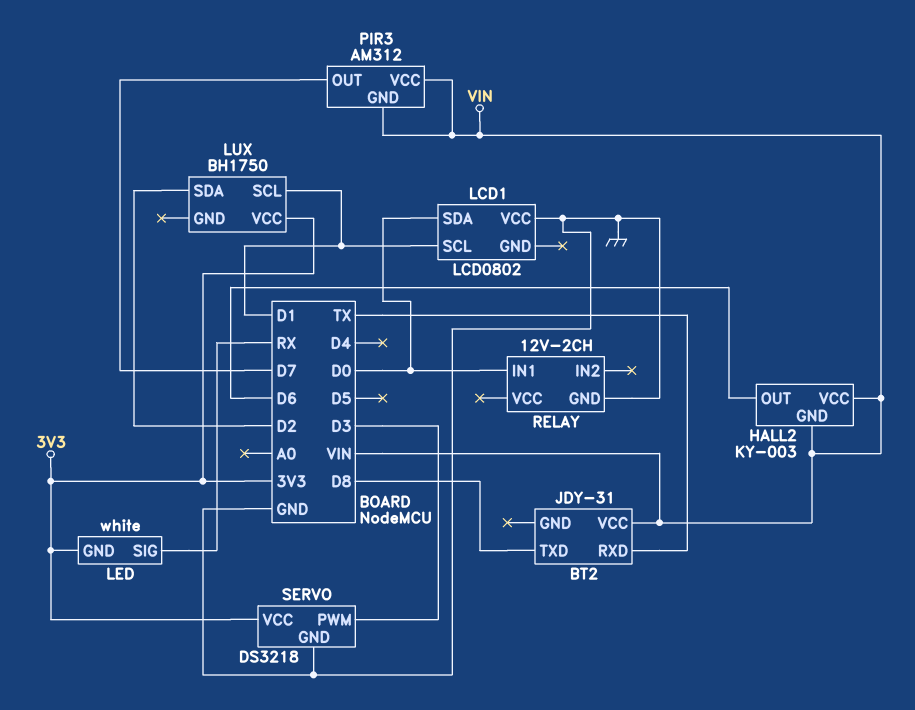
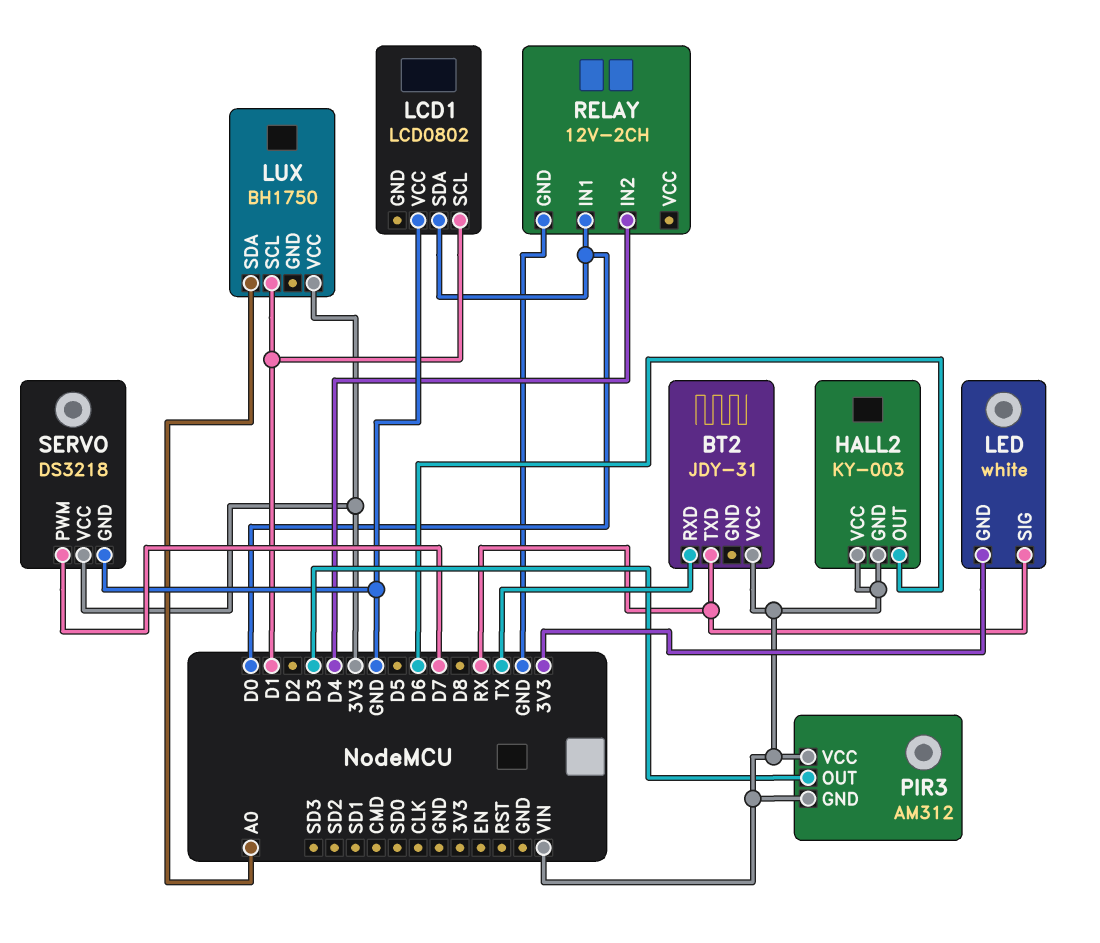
BT2 pin TXD: D8 -> RX
LUX pin SDA: D2 -> A0
PIR3 pin OUT: D7 -> D3
RELAY pin IN2: none -> D4
SERVO pin PWM: D3 -> D7

